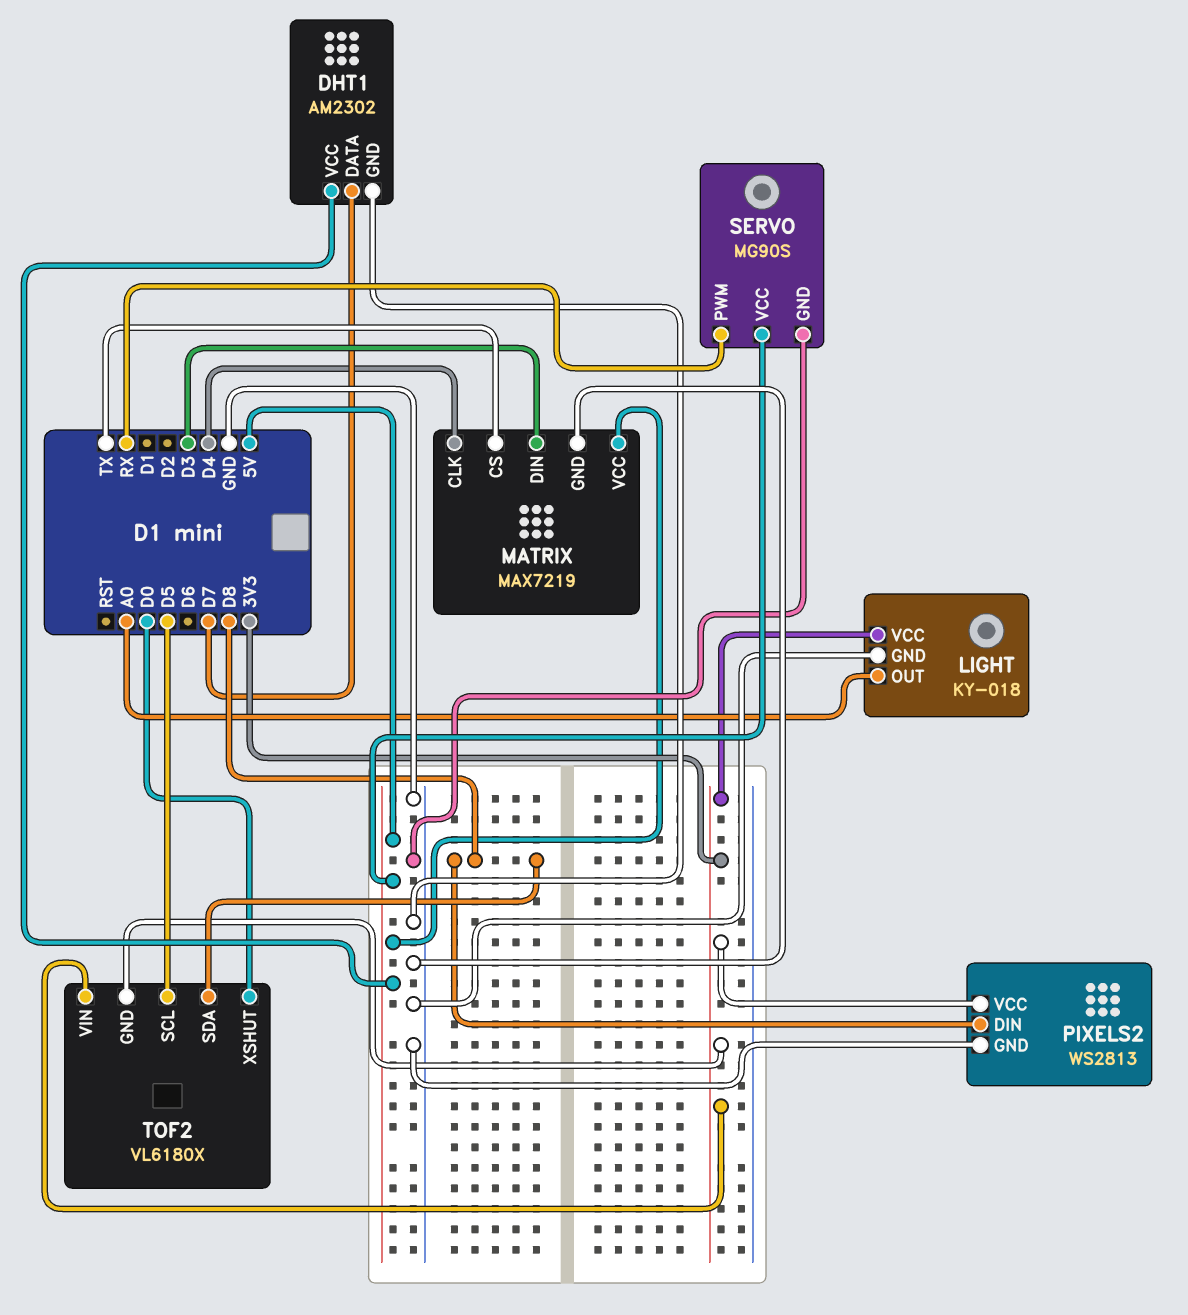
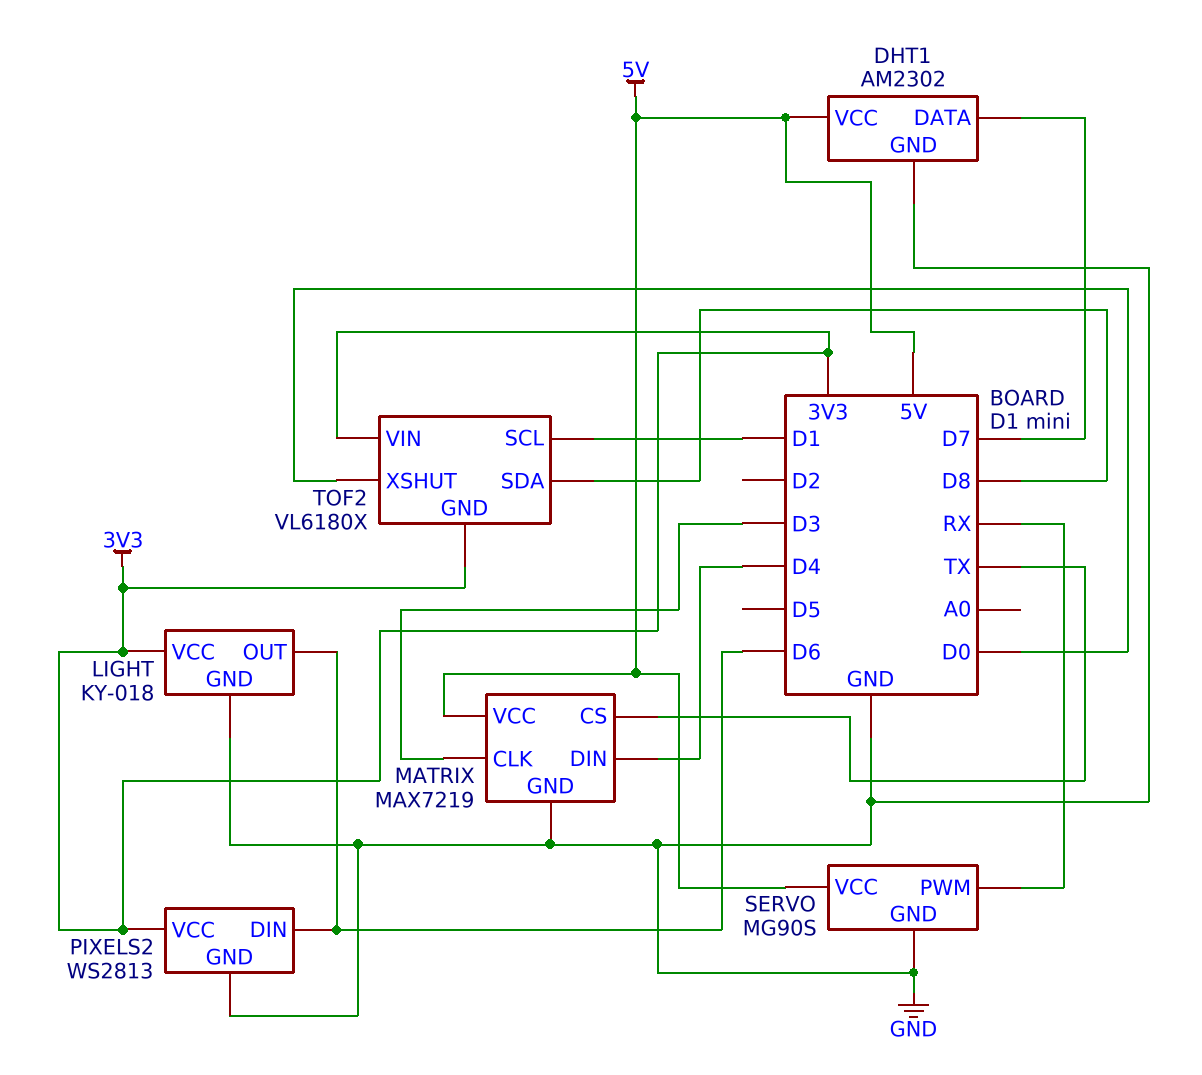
LIGHT pin OUT: A0 -> D6
MATRIX pin CLK: D4 -> D3
MATRIX pin DIN: D3 -> D4
PIXELS2 pin DIN: D8 -> D6
TOF2 pin SCL: D5 -> D1

